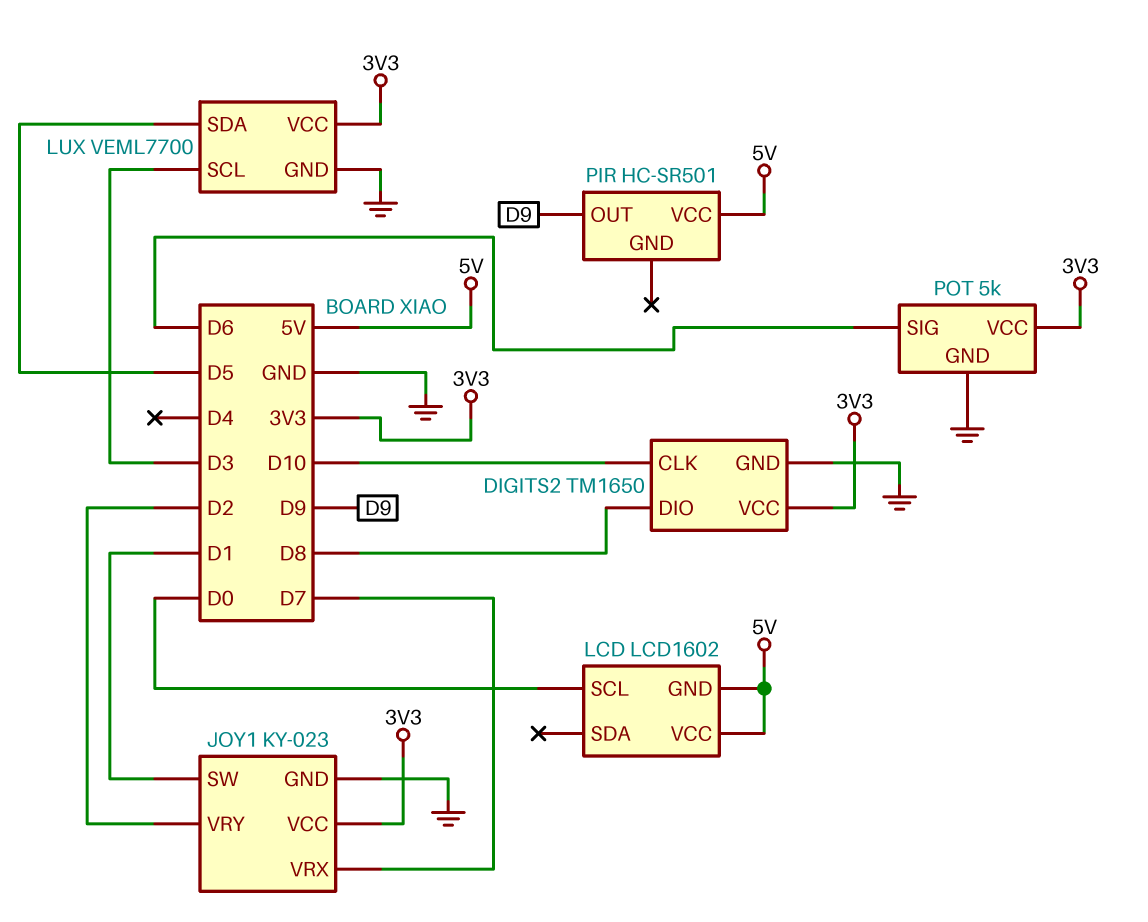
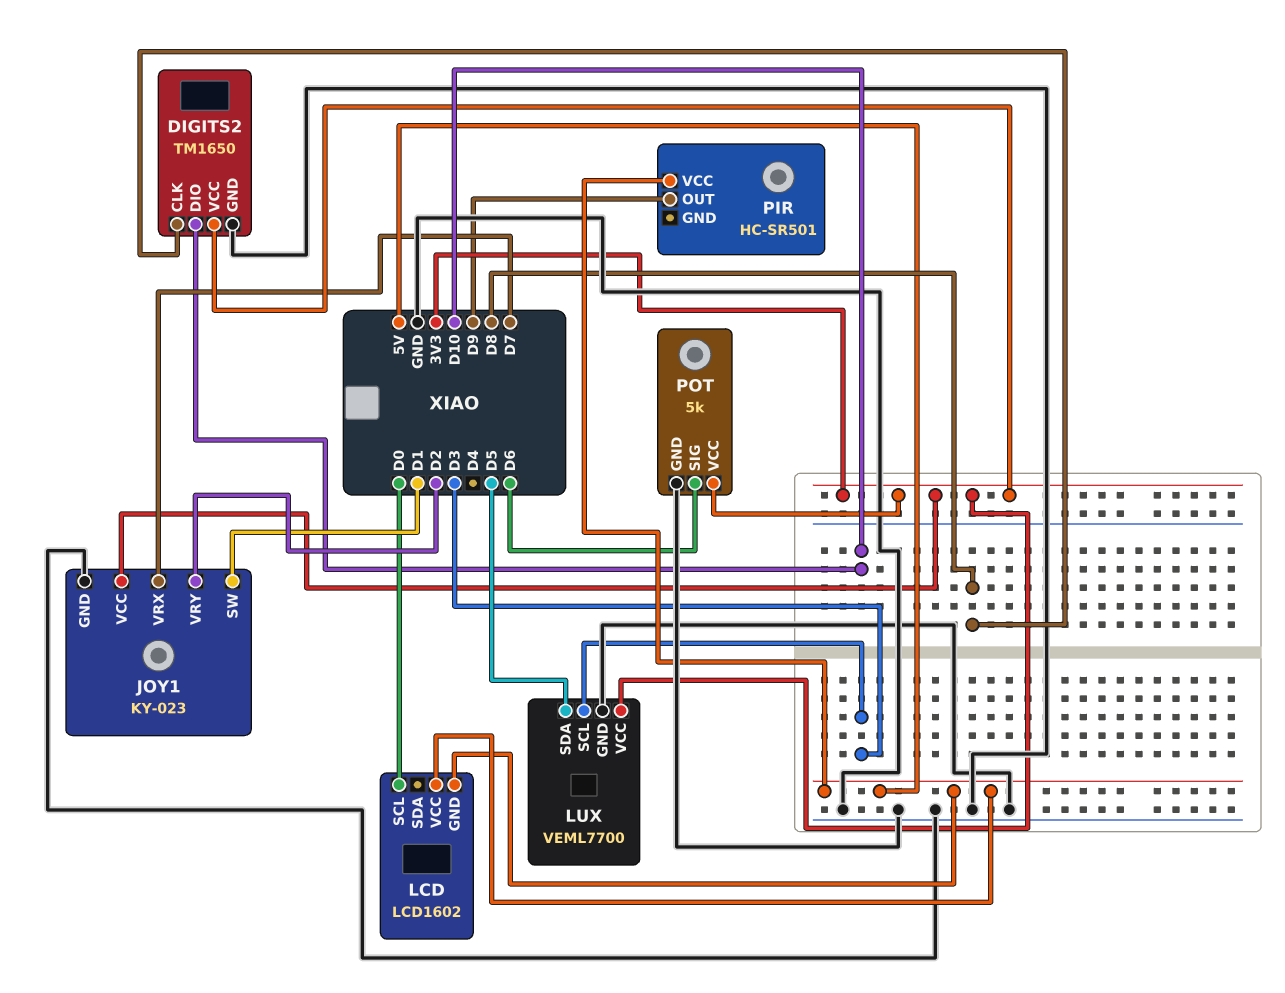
DIGITS2 pin CLK: D10 -> D8
DIGITS2 pin DIO: D8 -> D10

